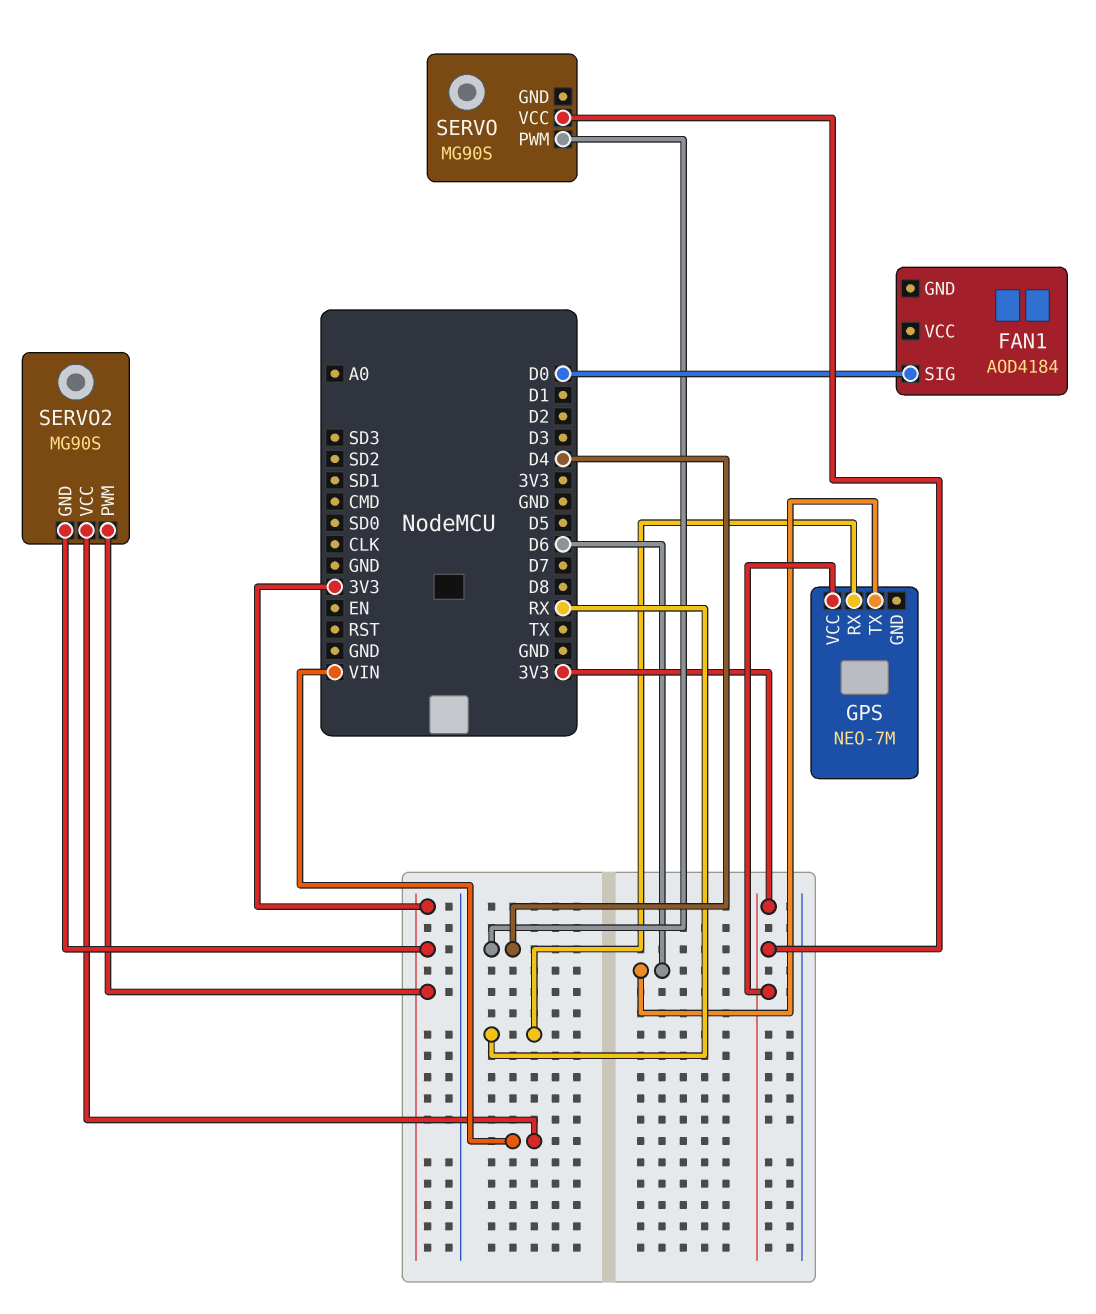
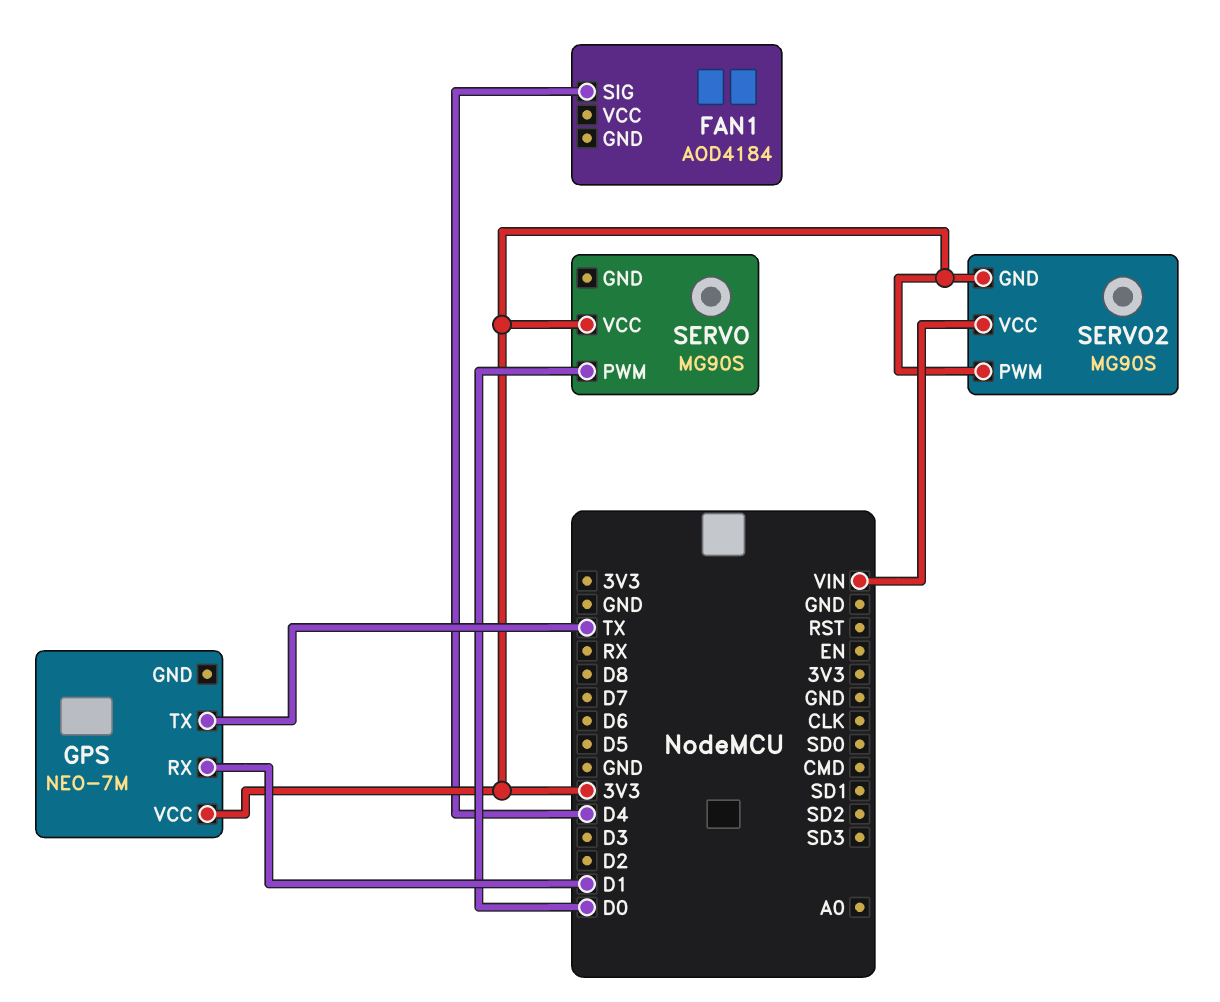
FAN1 pin SIG: D0 -> D4
GPS pin RX: RX -> D1
GPS pin TX: D6 -> TX
SERVO pin PWM: D4 -> D0

